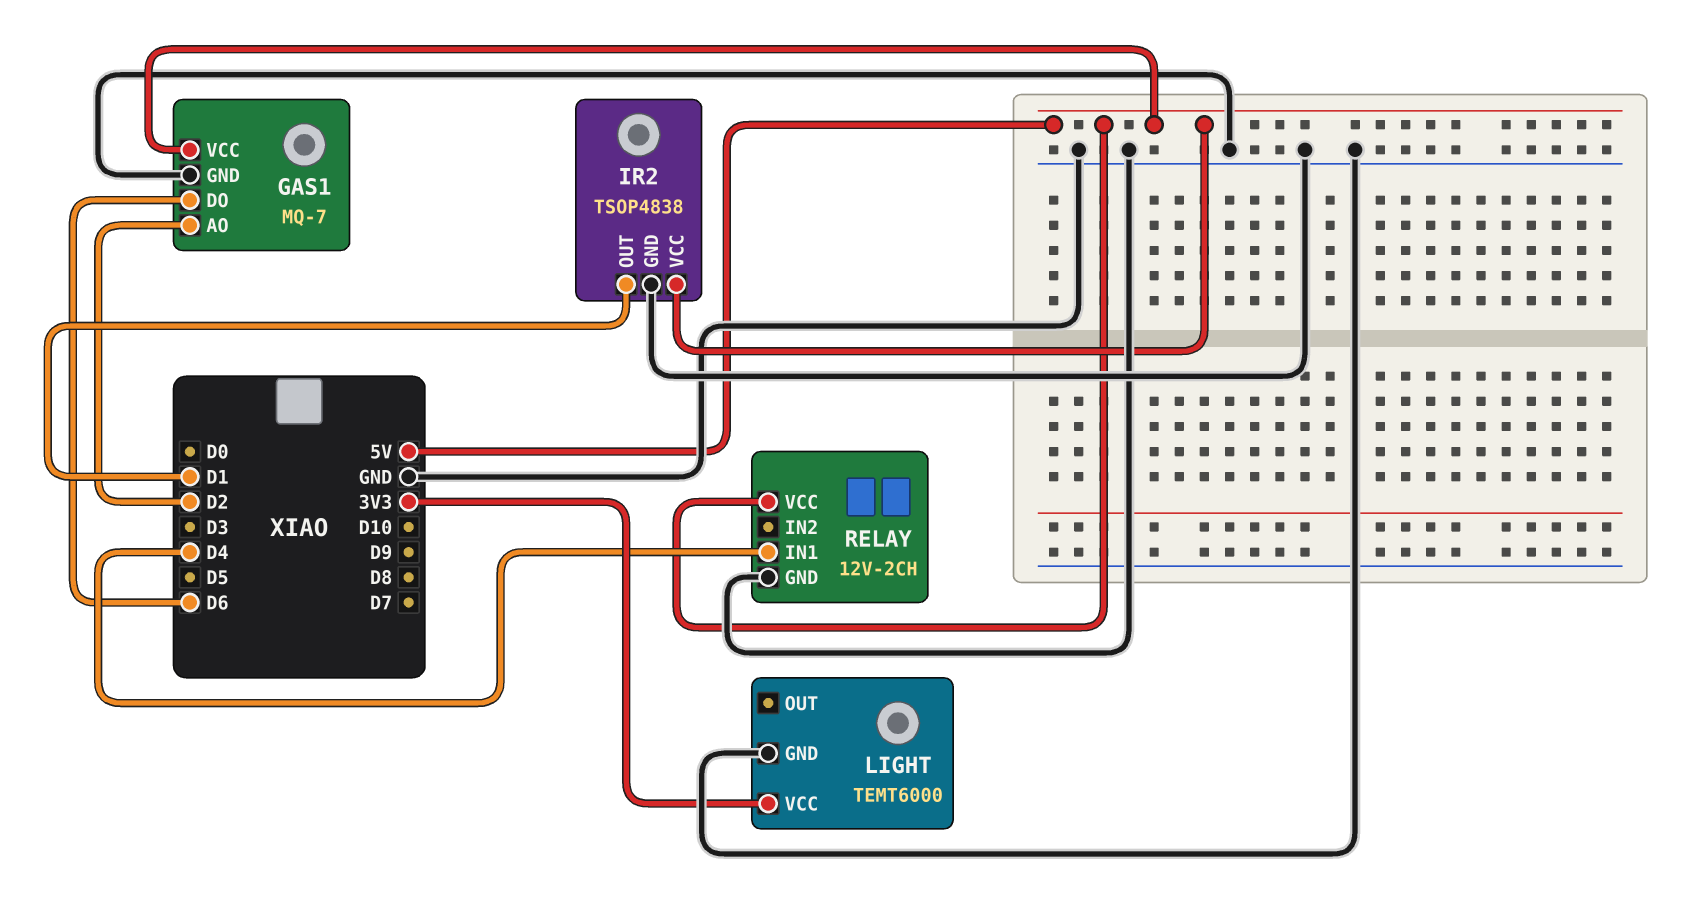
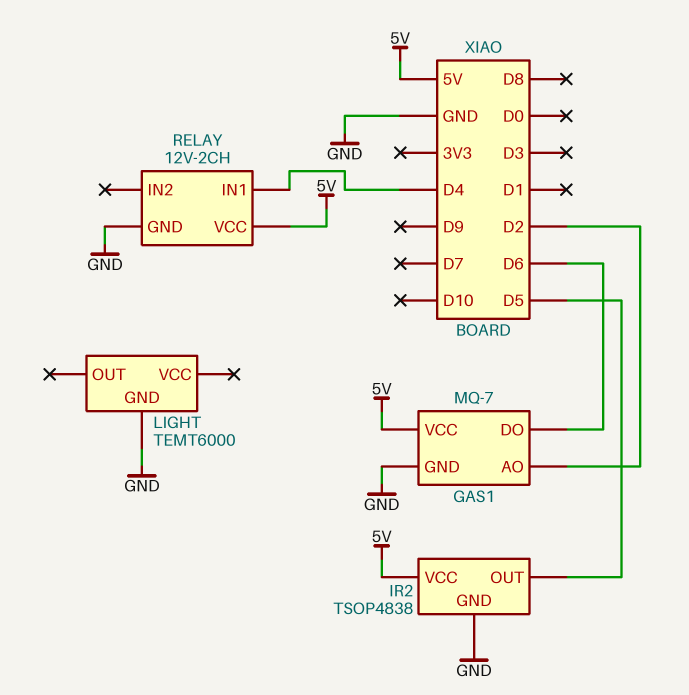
IR2 pin OUT: D1 -> D5
LIGHT pin VCC: 3V3 -> none

